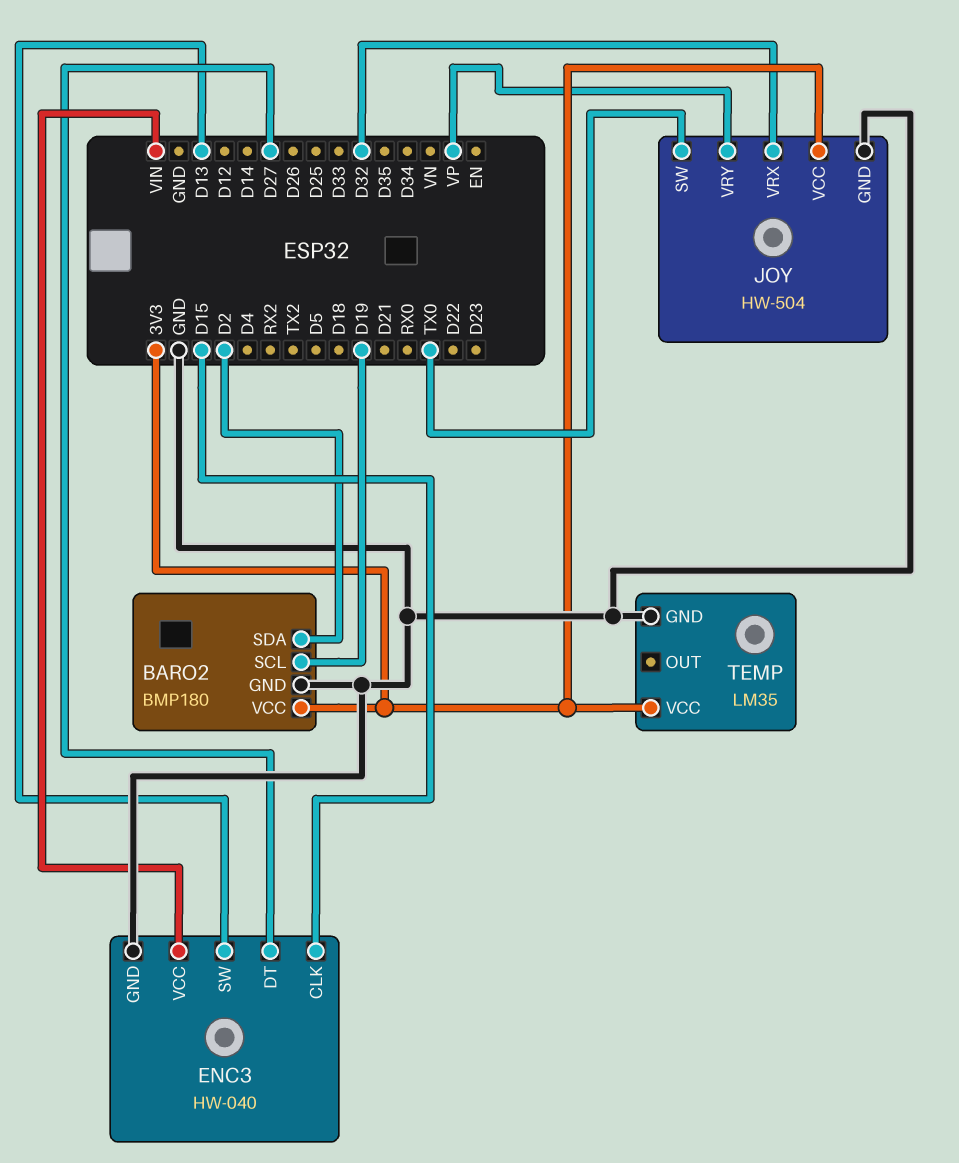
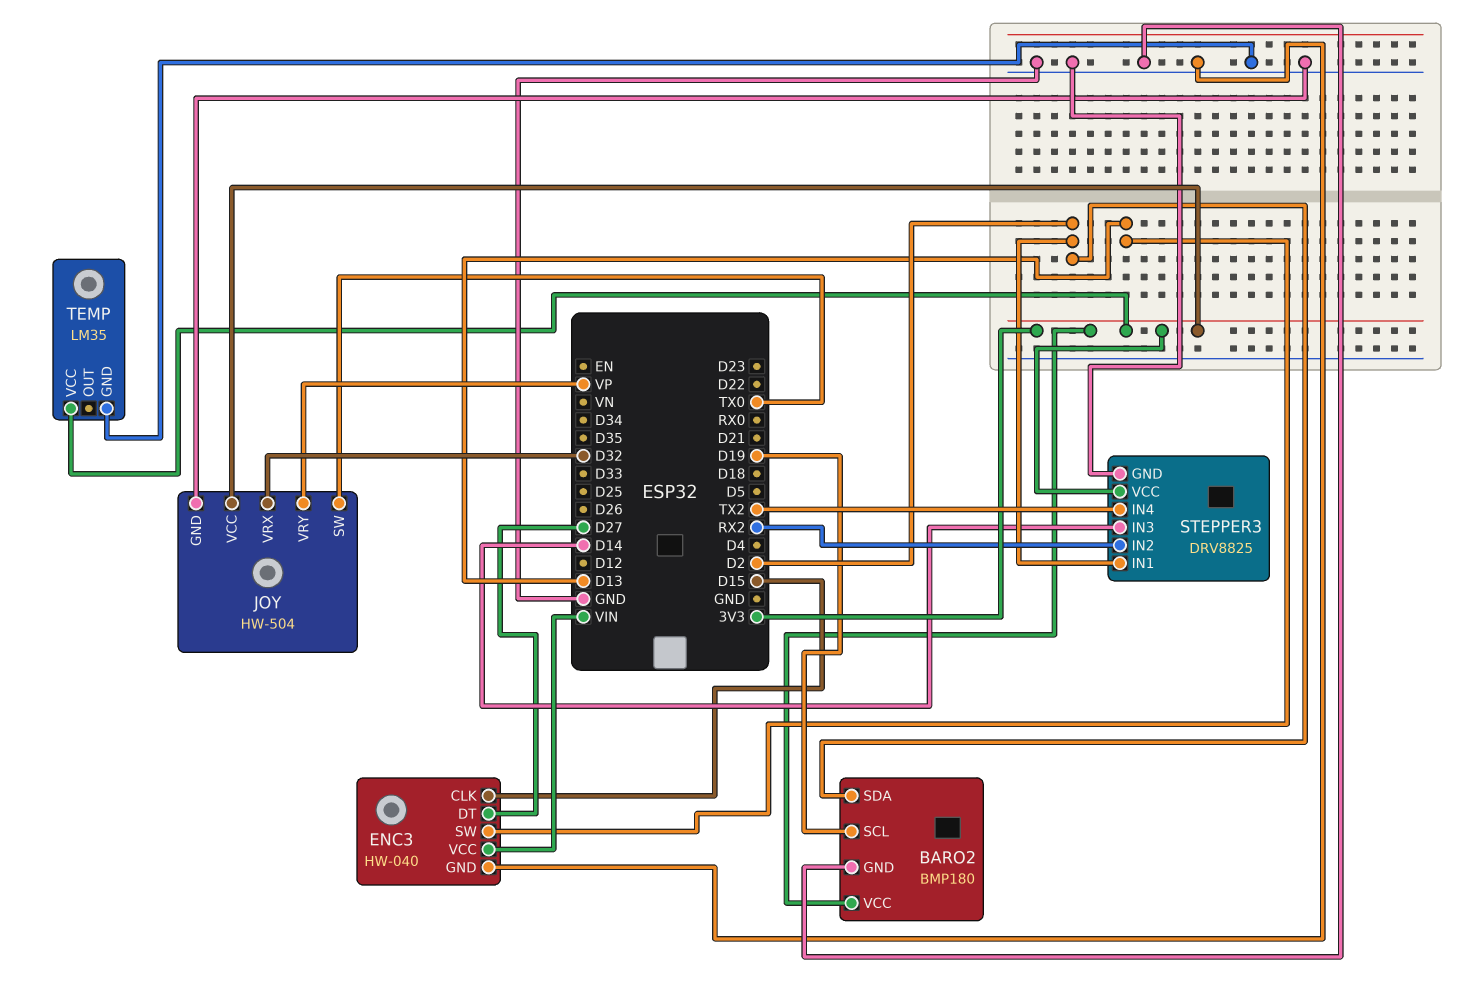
STEPPER3: none -> DRV8825
STEPPER3 pin GND: none -> GND
STEPPER3 pin IN1: none -> D2
STEPPER3 pin IN2: none -> RX2
STEPPER3 pin IN3: none -> D14
STEPPER3 pin IN4: none -> TX2
STEPPER3 pin VCC: none -> 3V3

